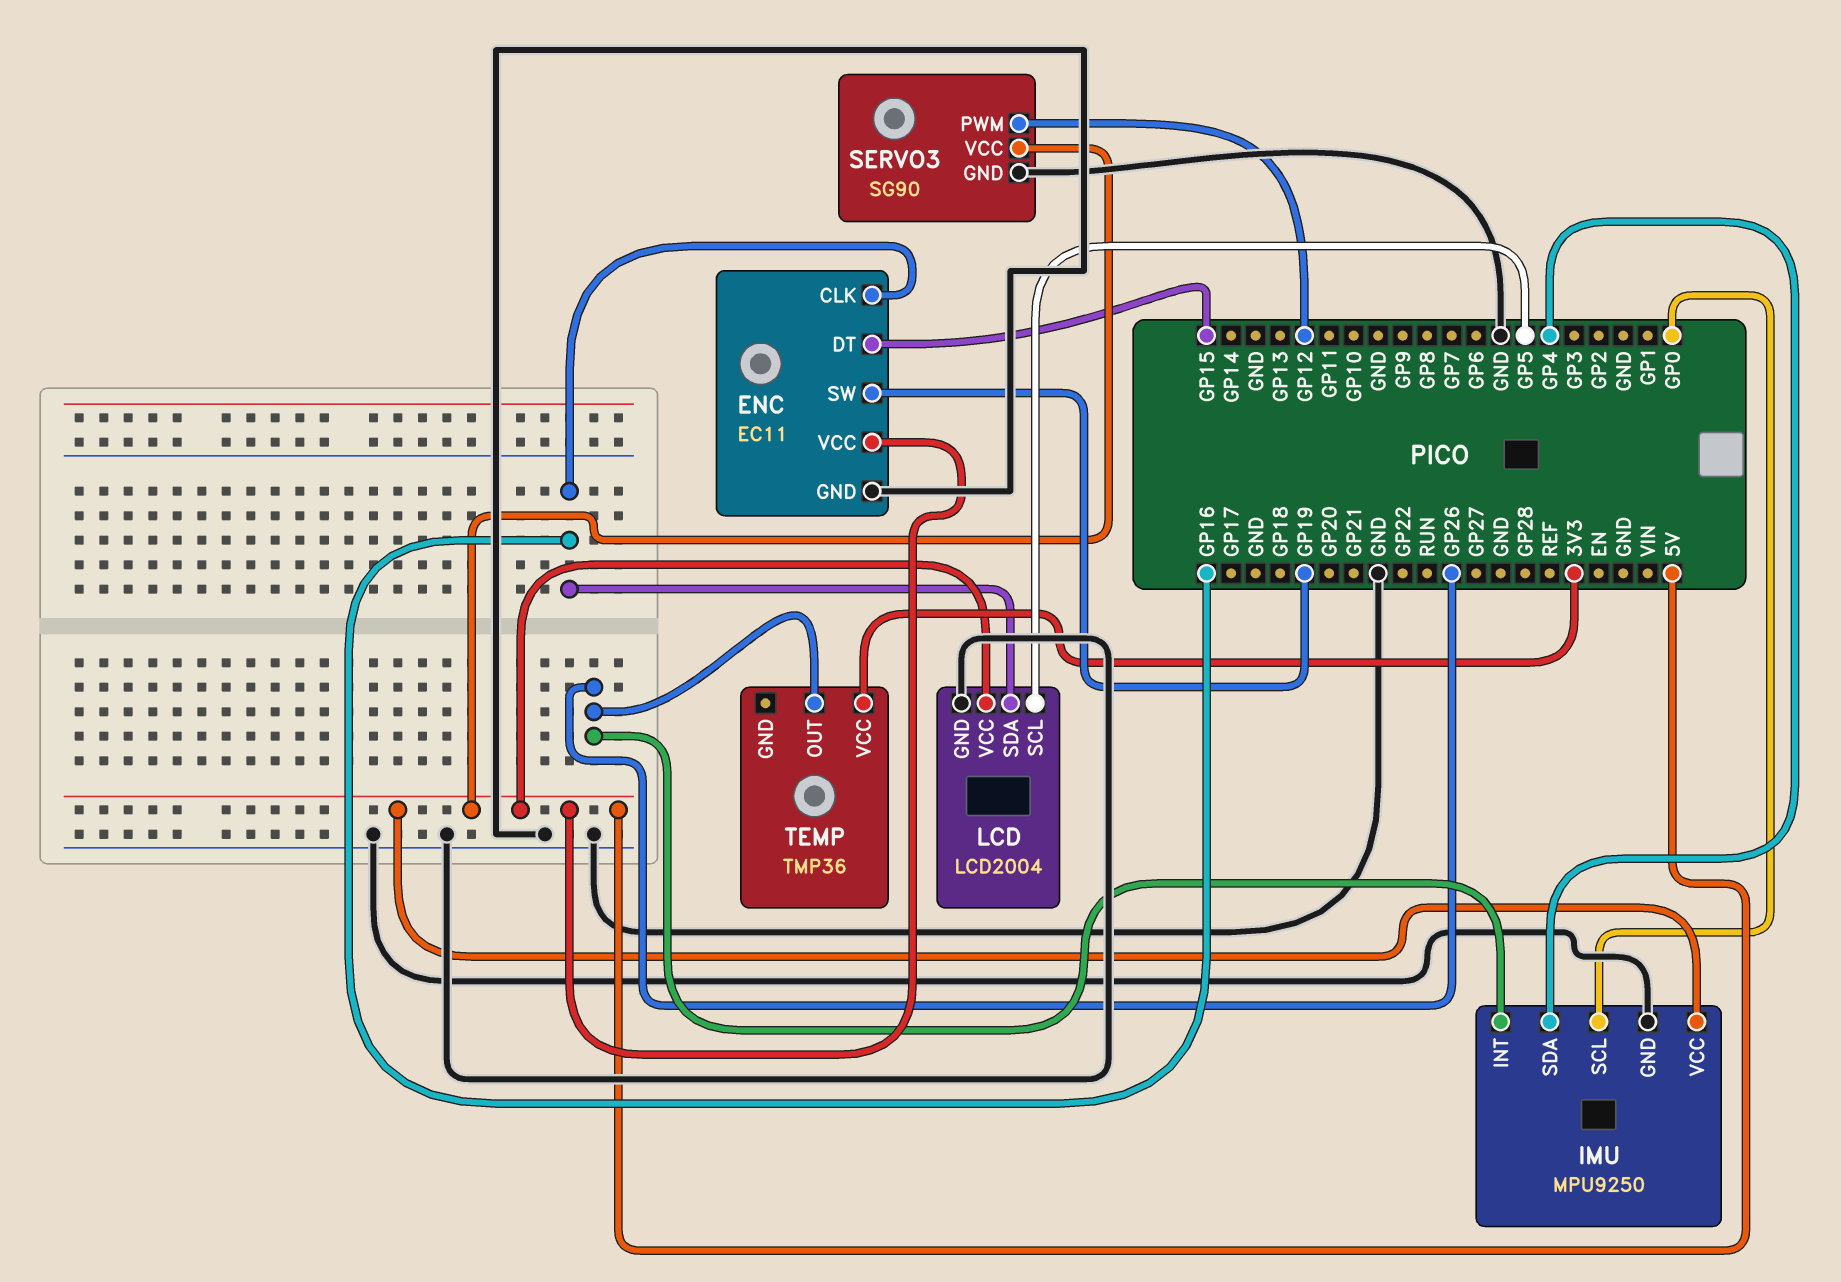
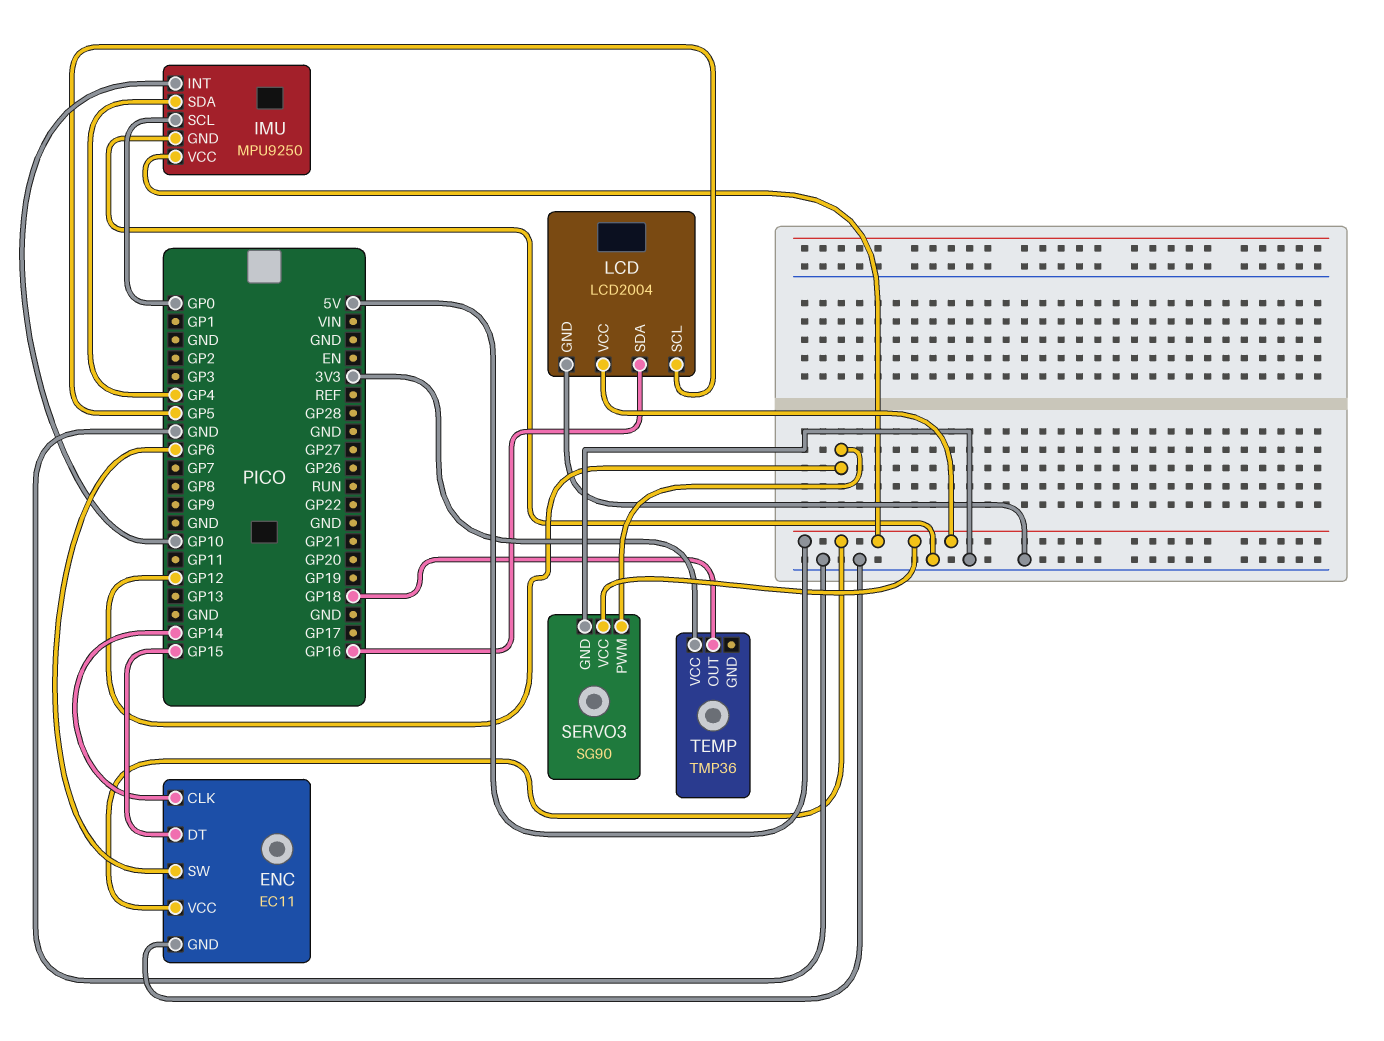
ENC pin CLK: GP16 -> GP14
ENC pin SW: GP19 -> GP6
IMU pin INT: GP26 -> GP10
TEMP pin OUT: GP26 -> GP18

